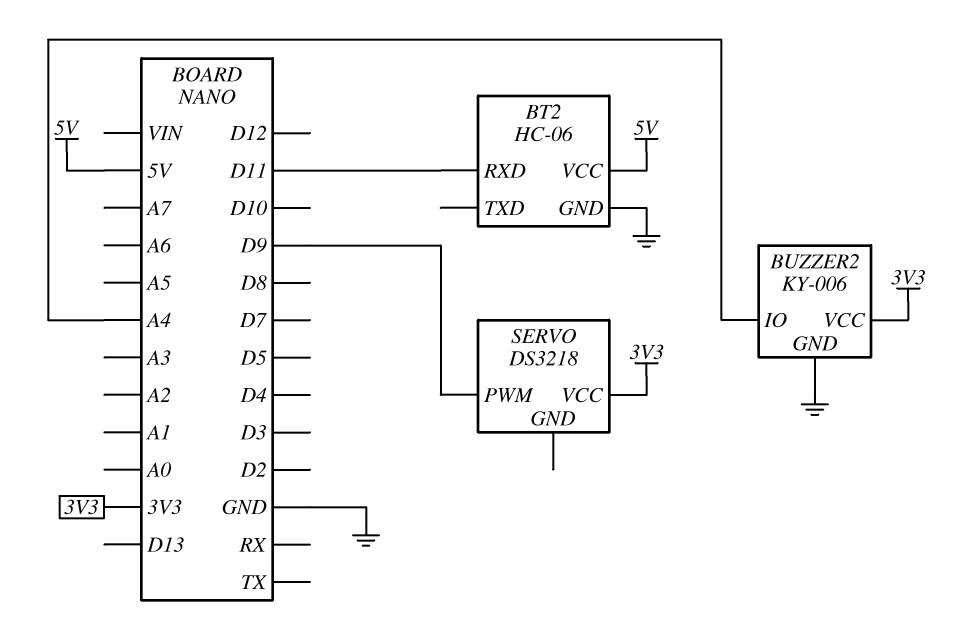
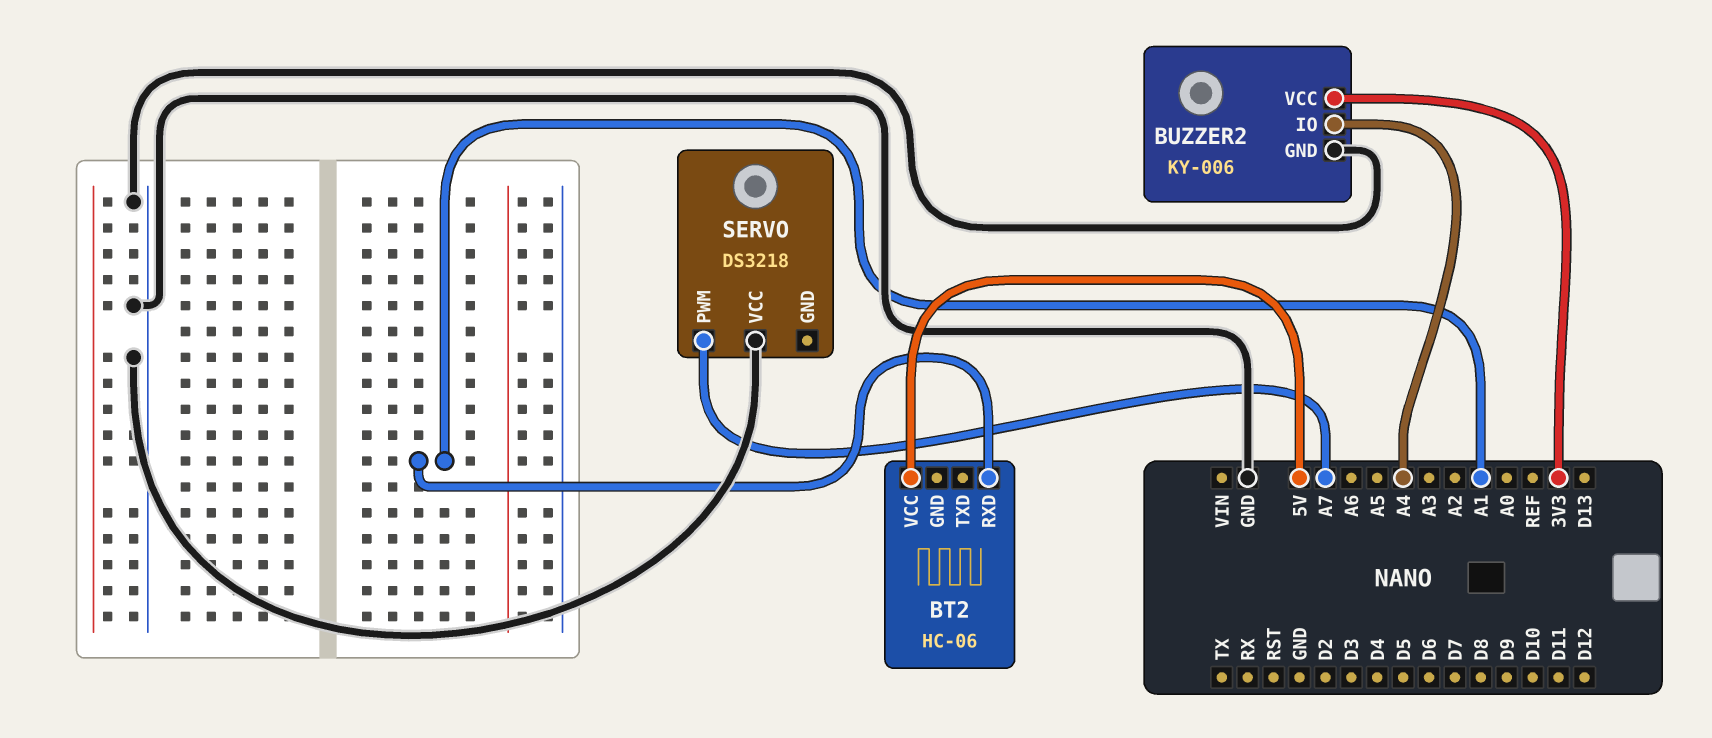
BT2 pin GND: GND -> none
BT2 pin RXD: D11 -> A1
SERVO pin PWM: D9 -> A7
SERVO pin VCC: 3V3 -> GND

